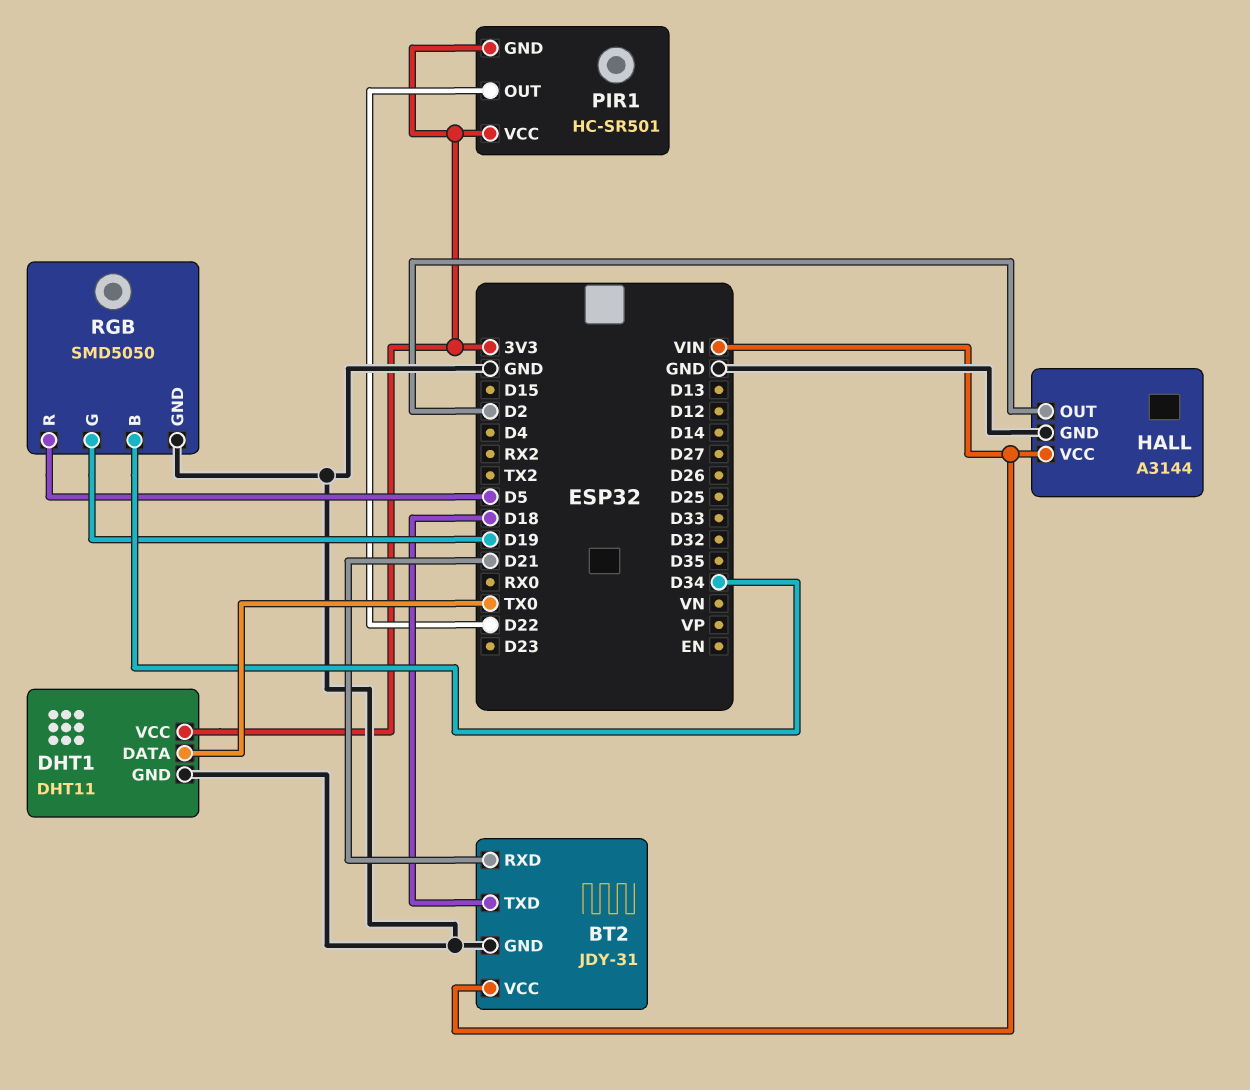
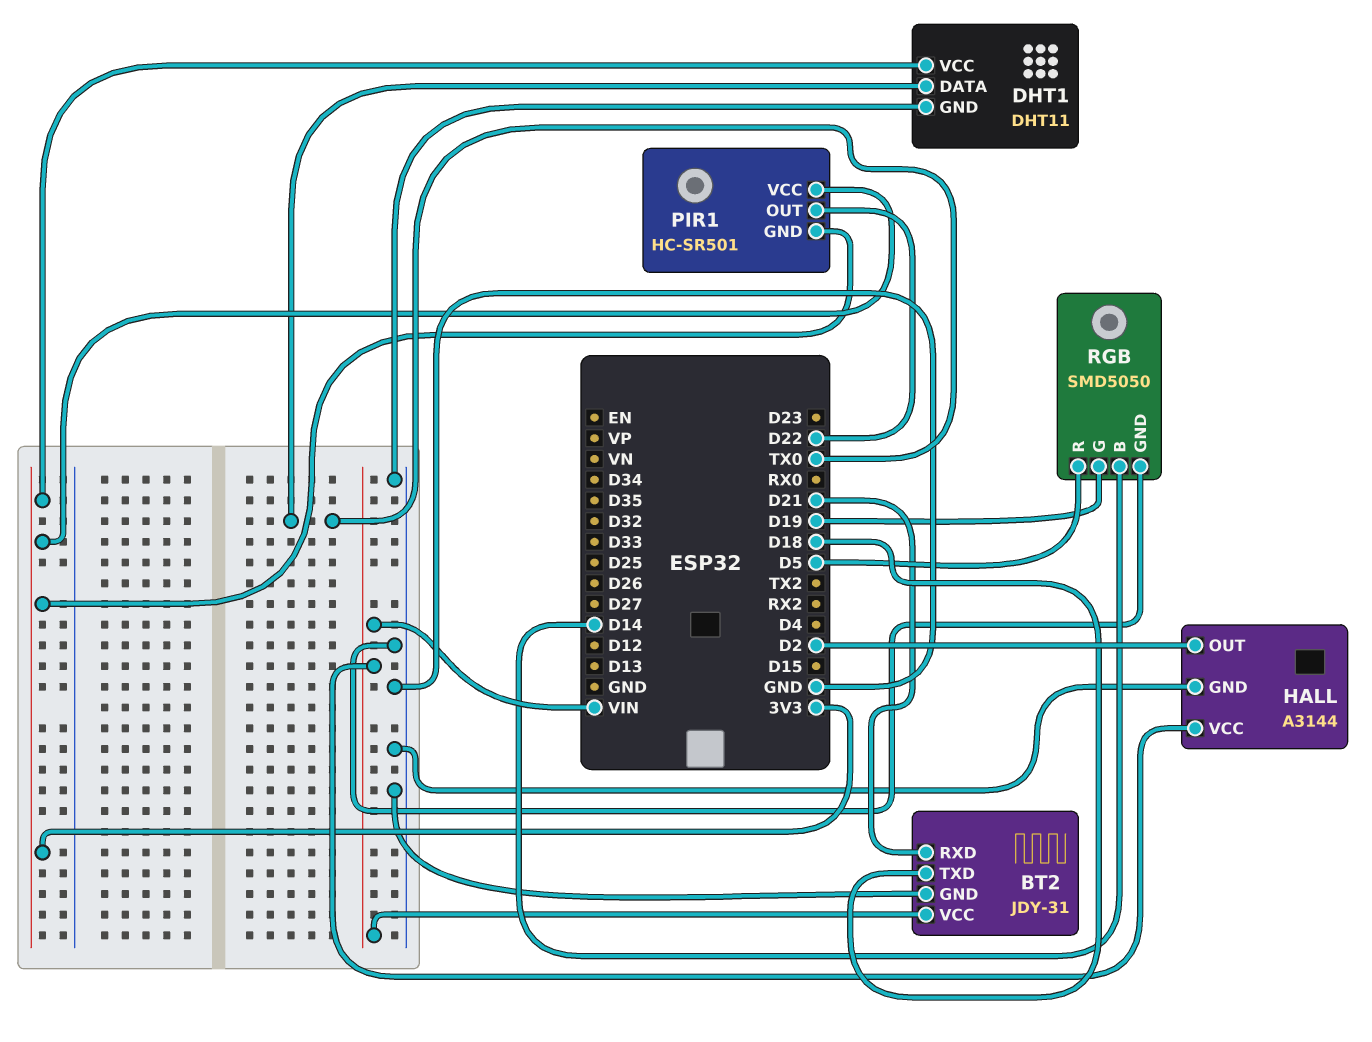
RGB pin B: D34 -> D14

